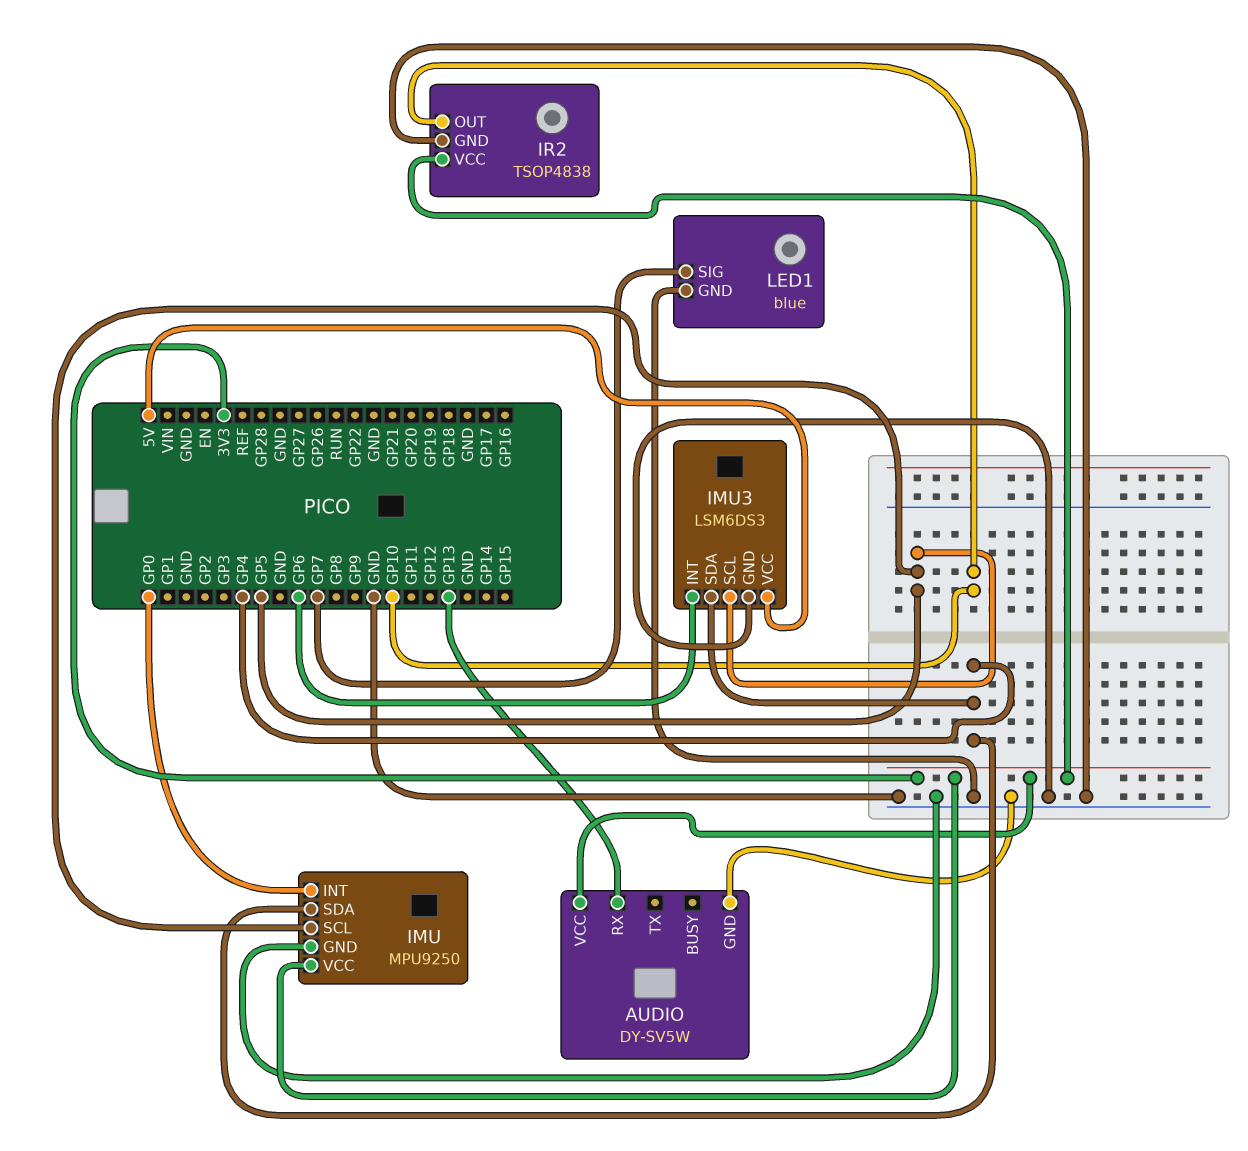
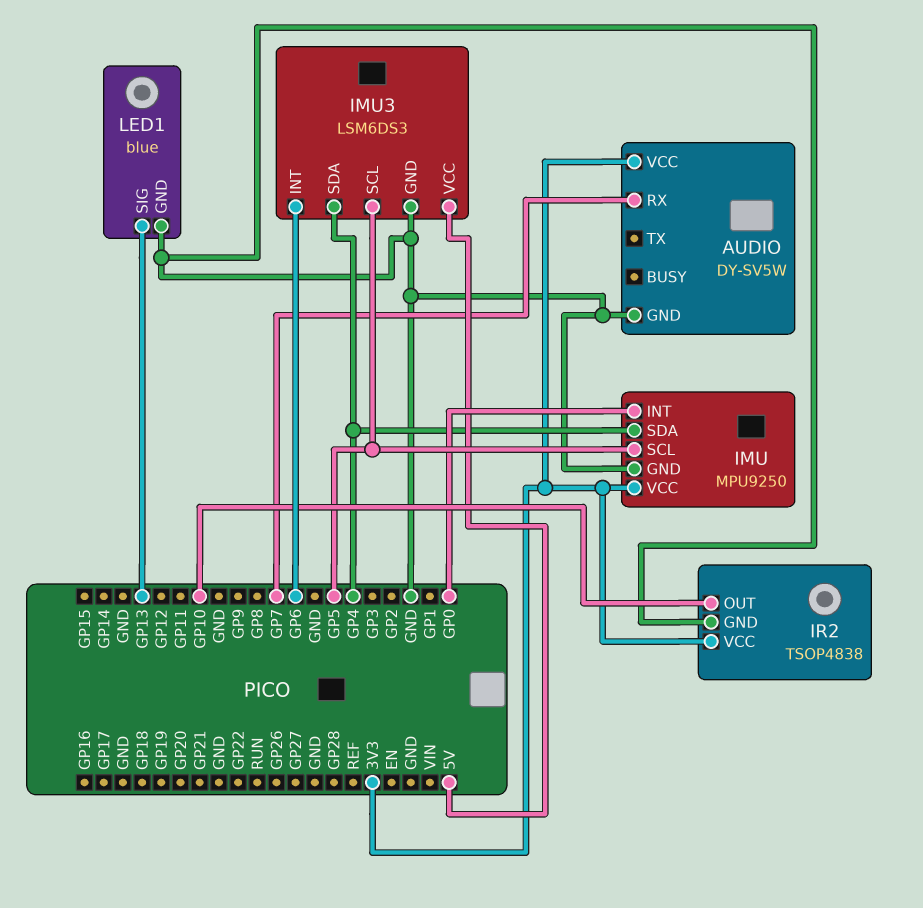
AUDIO pin RX: GP13 -> GP7
LED1 pin SIG: GP7 -> GP13

